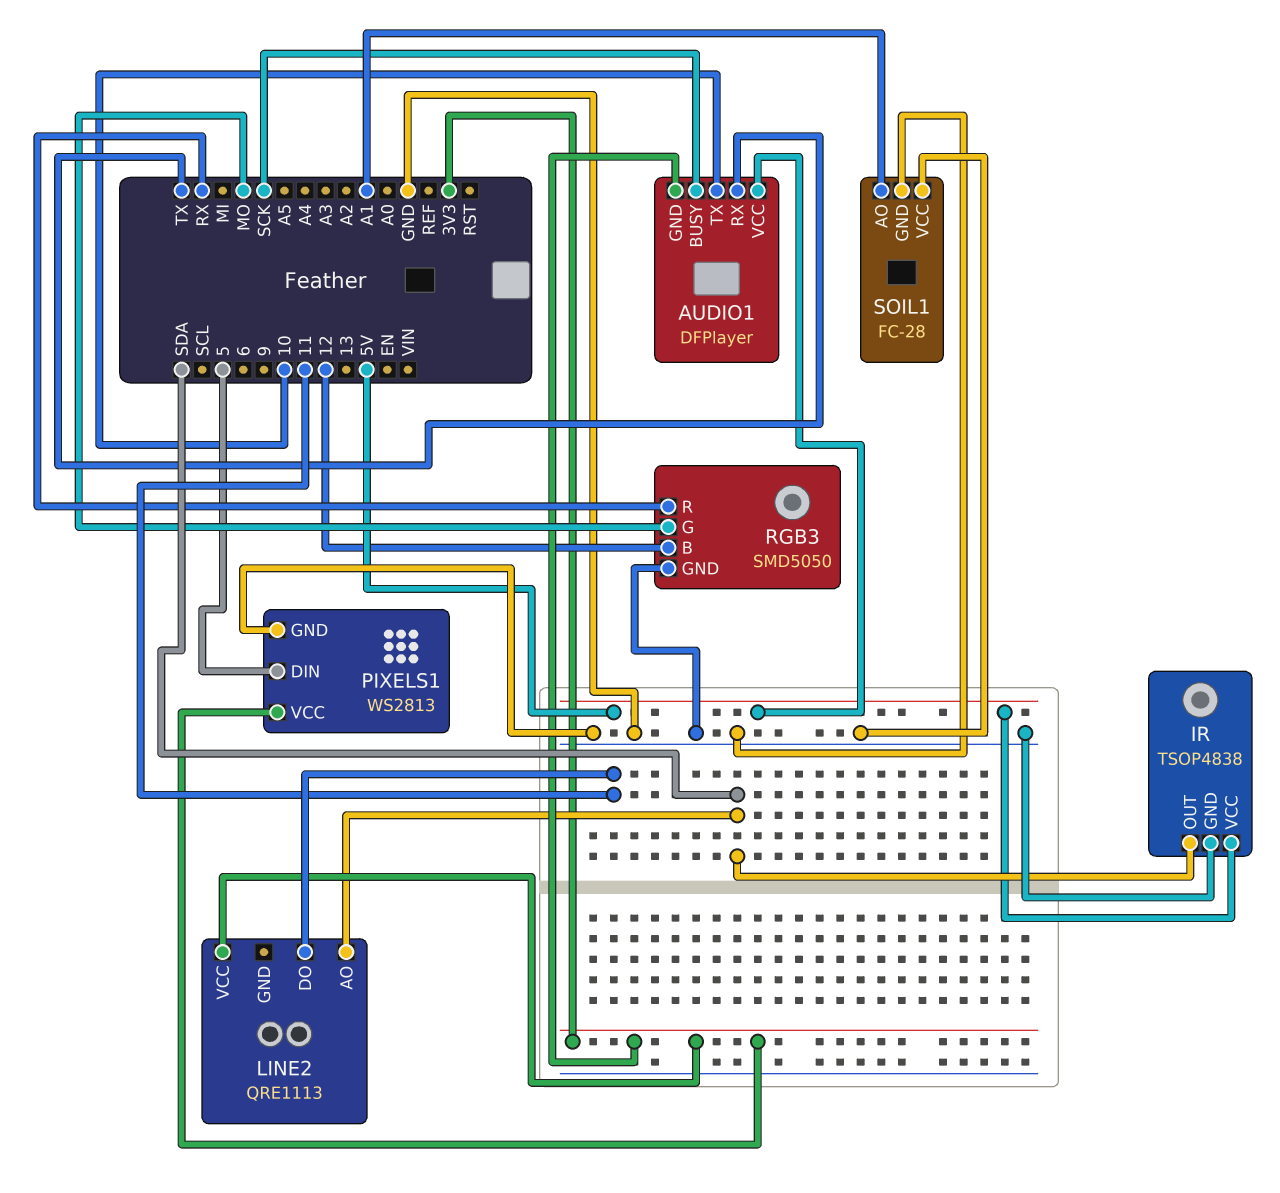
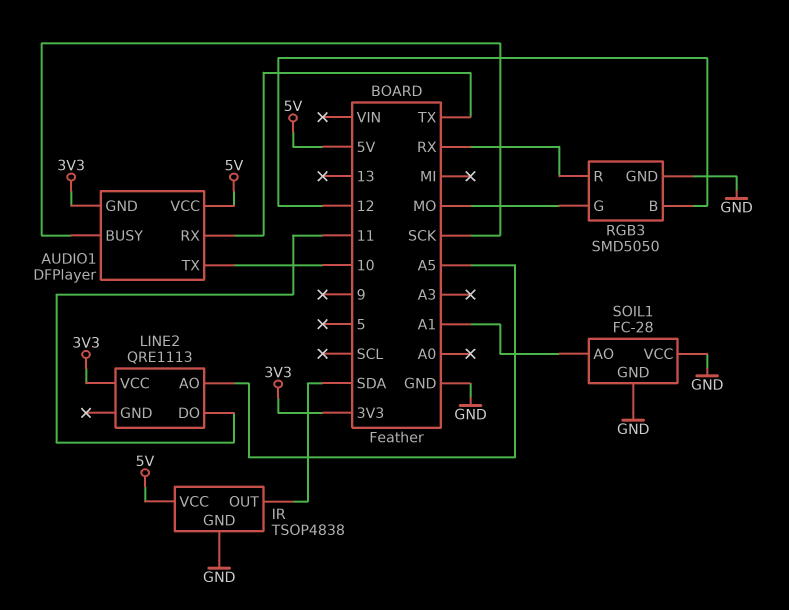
LINE2 pin AO: SDA -> A5
PIXELS1: WS2813 -> none
PIXELS1 pin DIN: 5 -> none
PIXELS1 pin GND: GND -> none
PIXELS1 pin VCC: 3V3 -> none

